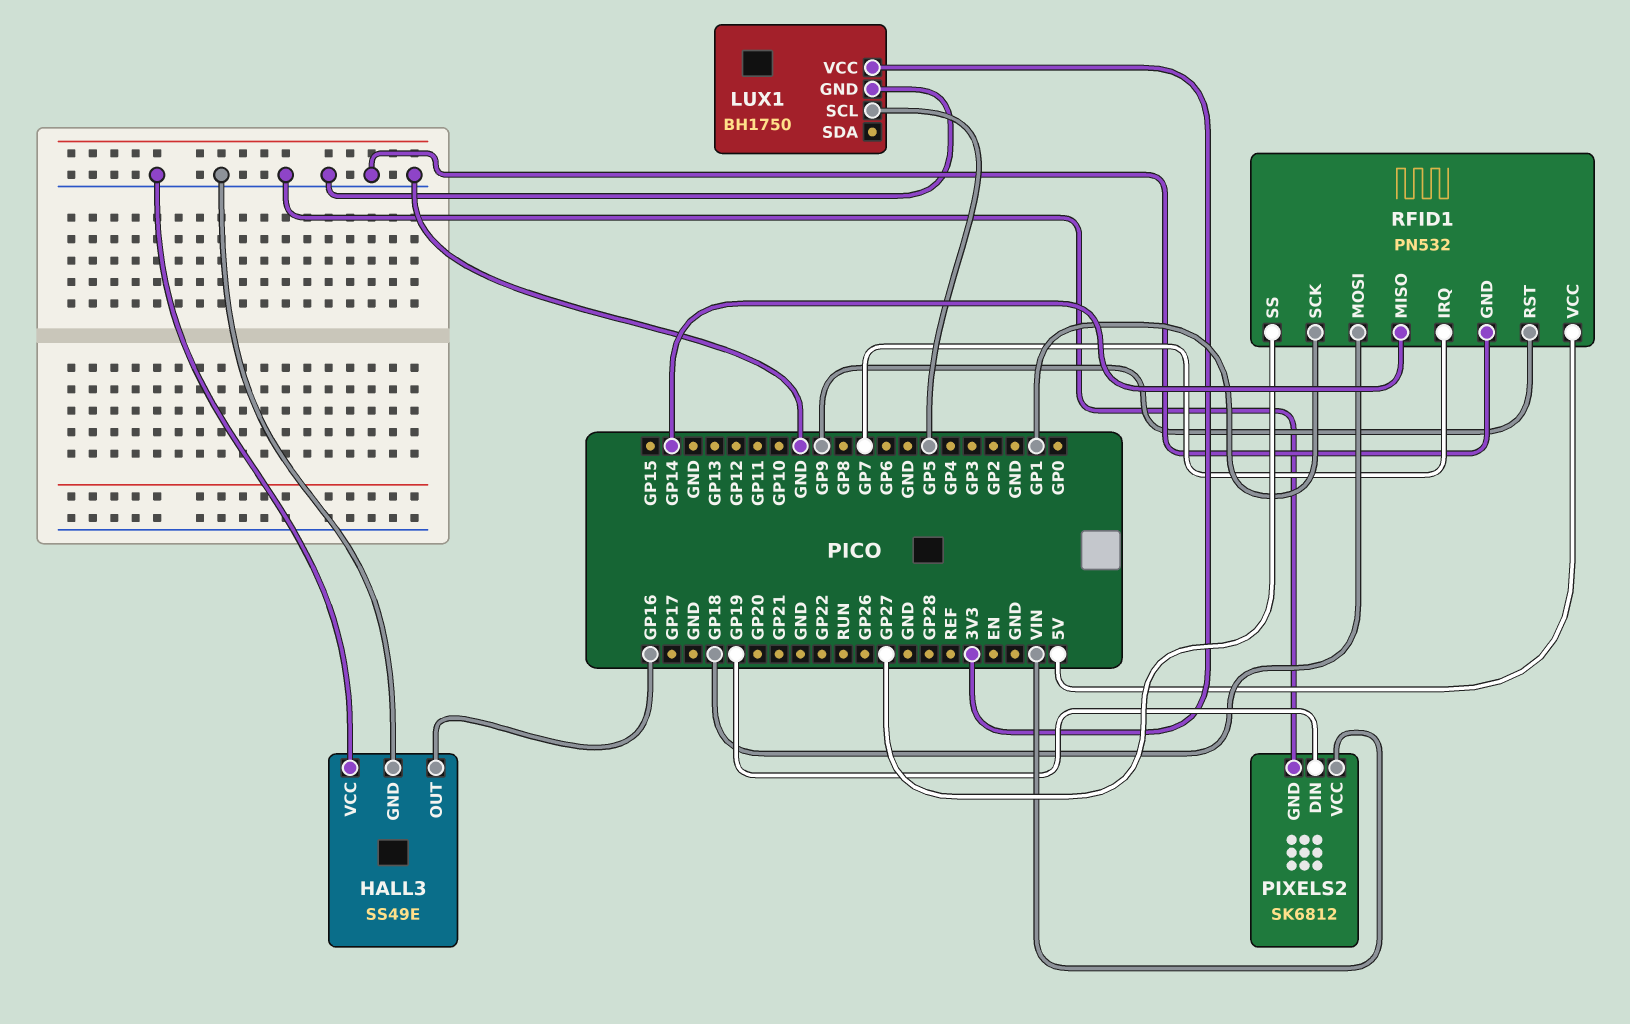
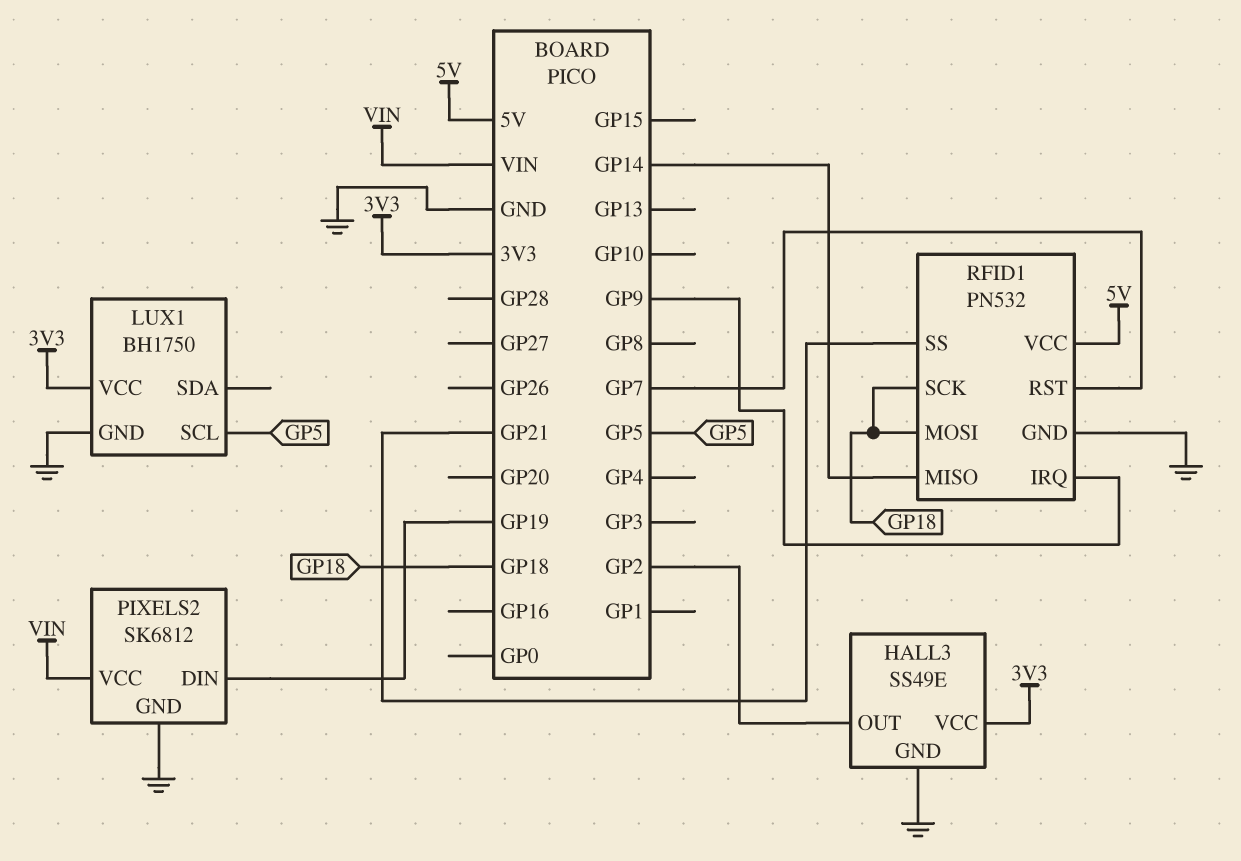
HALL3 pin OUT: GP16 -> GP2
HALL3 pin VCC: GND -> 3V3
RFID1 pin IRQ: GP7 -> GP9
RFID1 pin RST: GP9 -> GP7
RFID1 pin SCK: GP1 -> GP18
RFID1 pin SS: GP27 -> GP21

